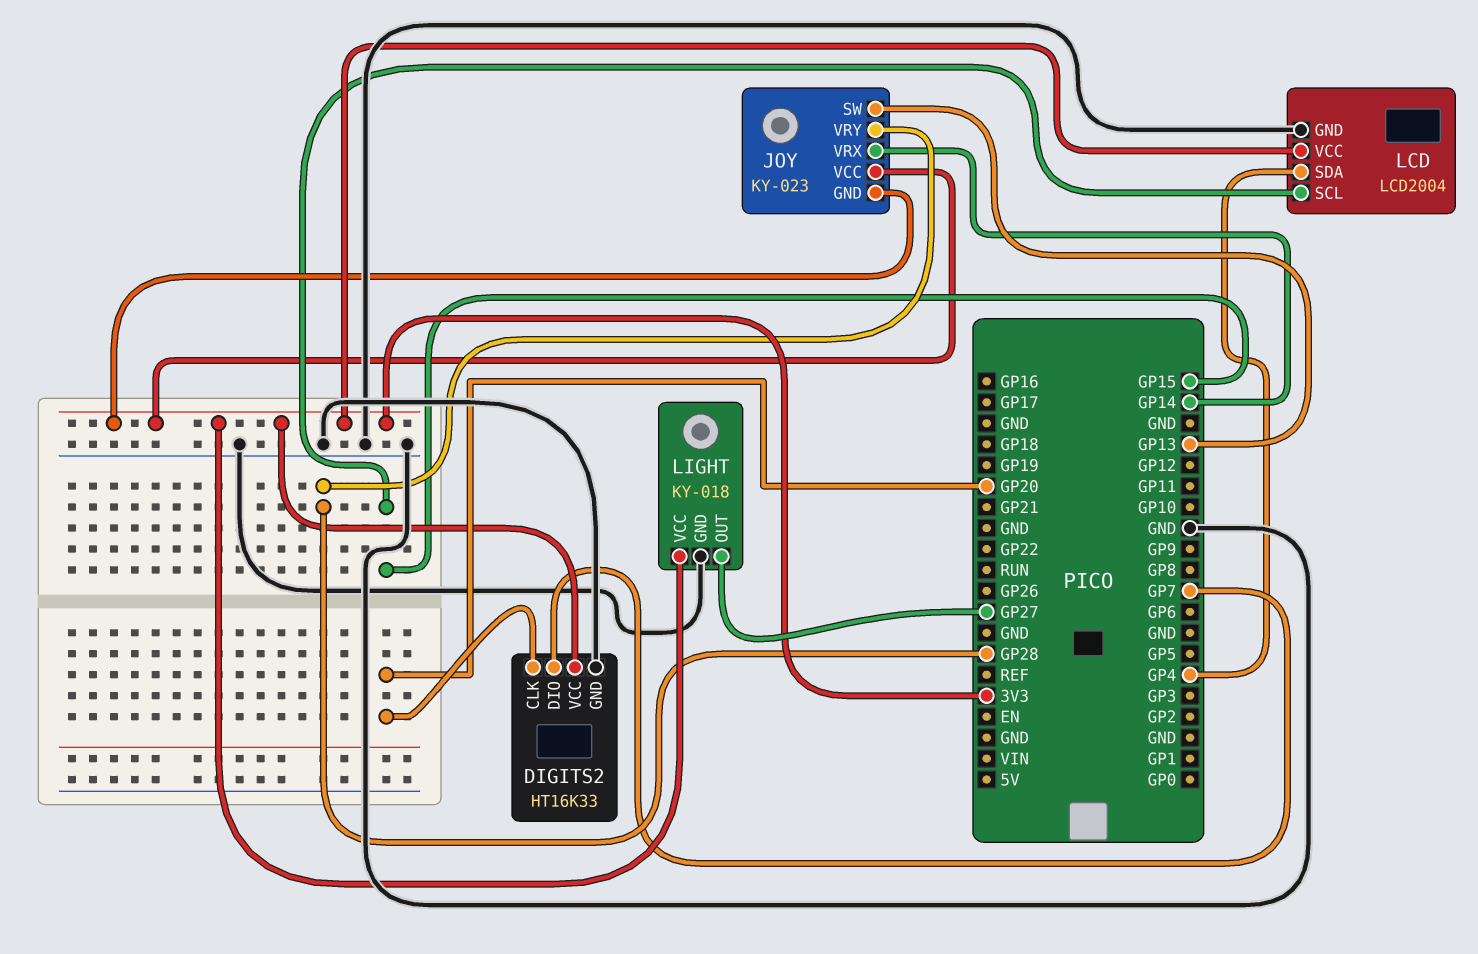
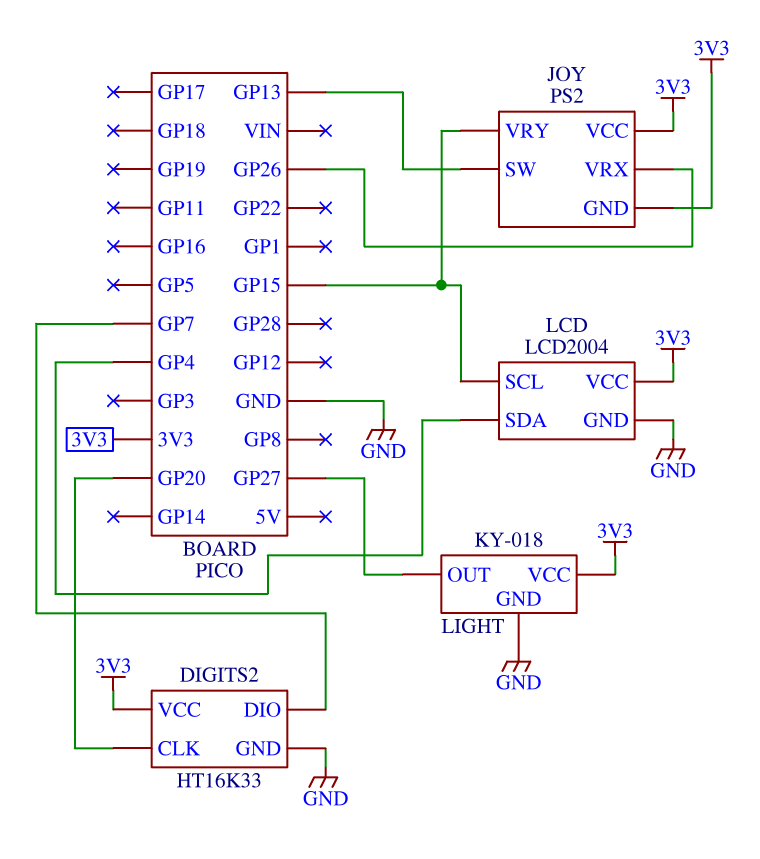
JOY: KY-023 -> PS2
JOY pin VRX: GP14 -> GP26
JOY pin VRY: GP28 -> GP15

